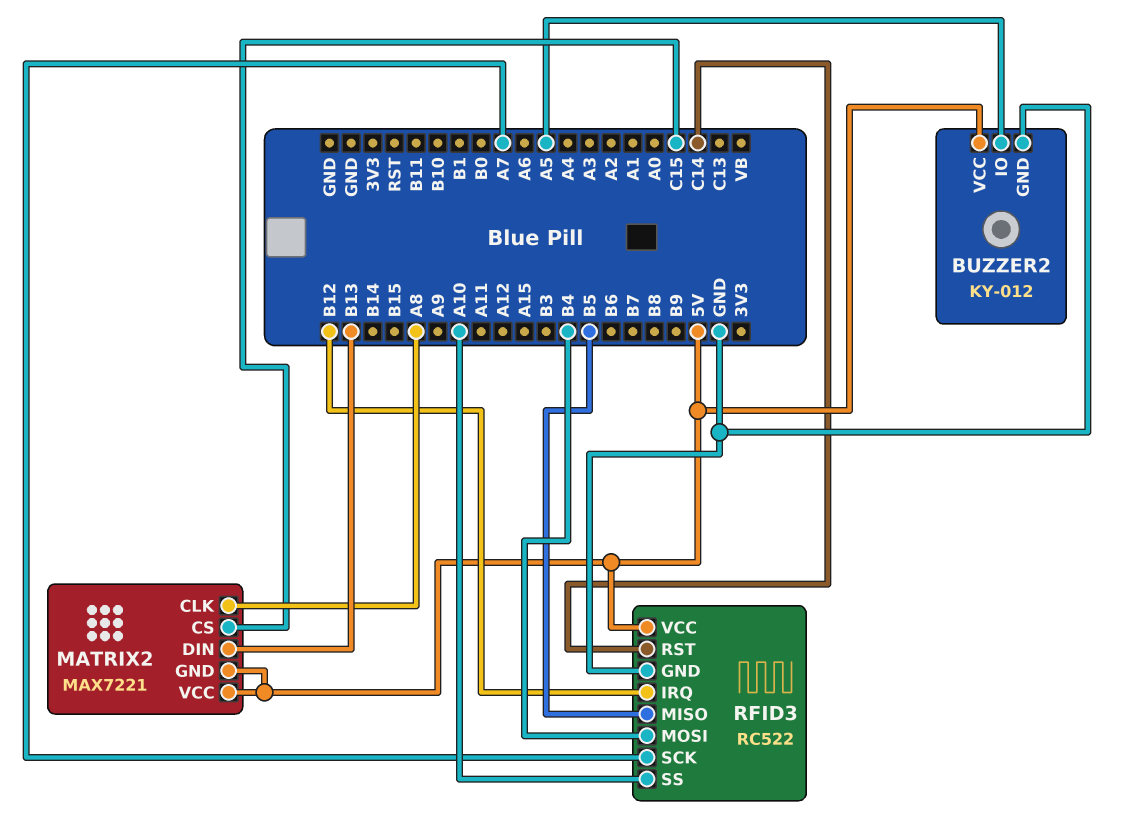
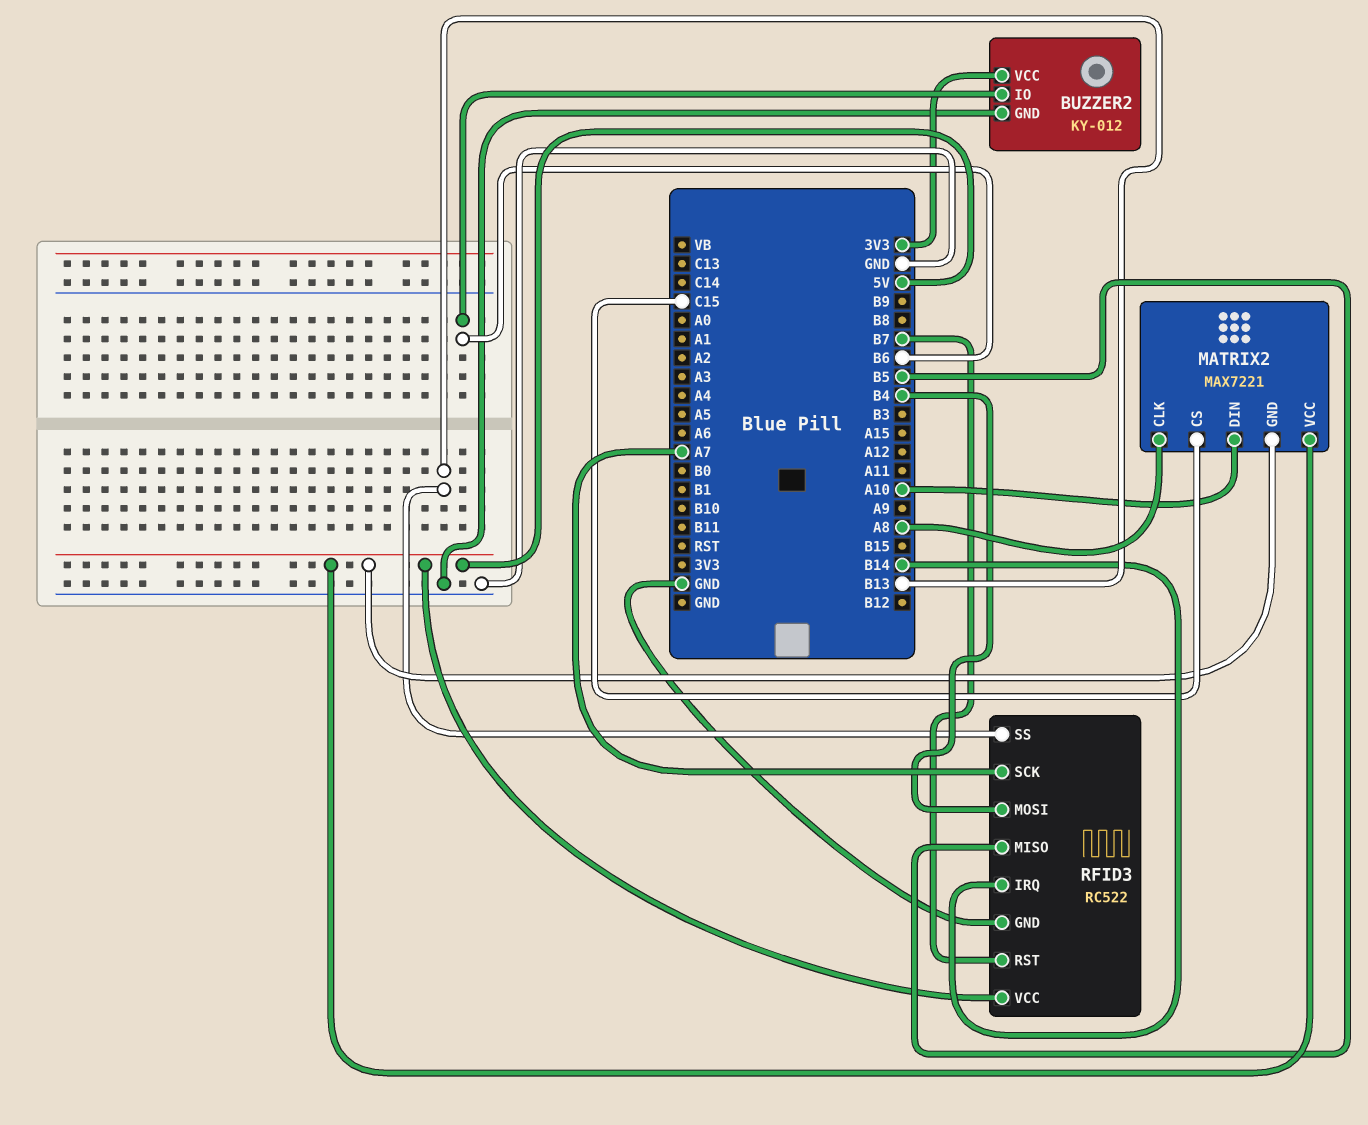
BUZZER2 pin IO: A5 -> B6
BUZZER2 pin VCC: 5V -> 3V3
MATRIX2 pin DIN: B13 -> A10
RFID3 pin IRQ: B12 -> B14
RFID3 pin RST: C14 -> B7
RFID3 pin SS: A10 -> B13

